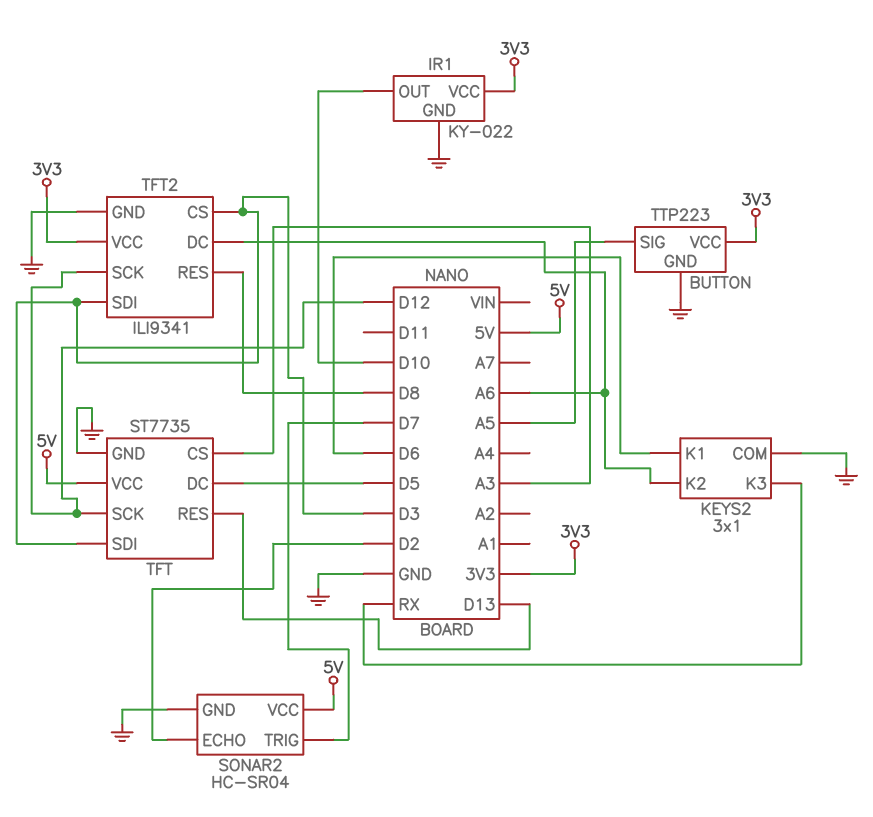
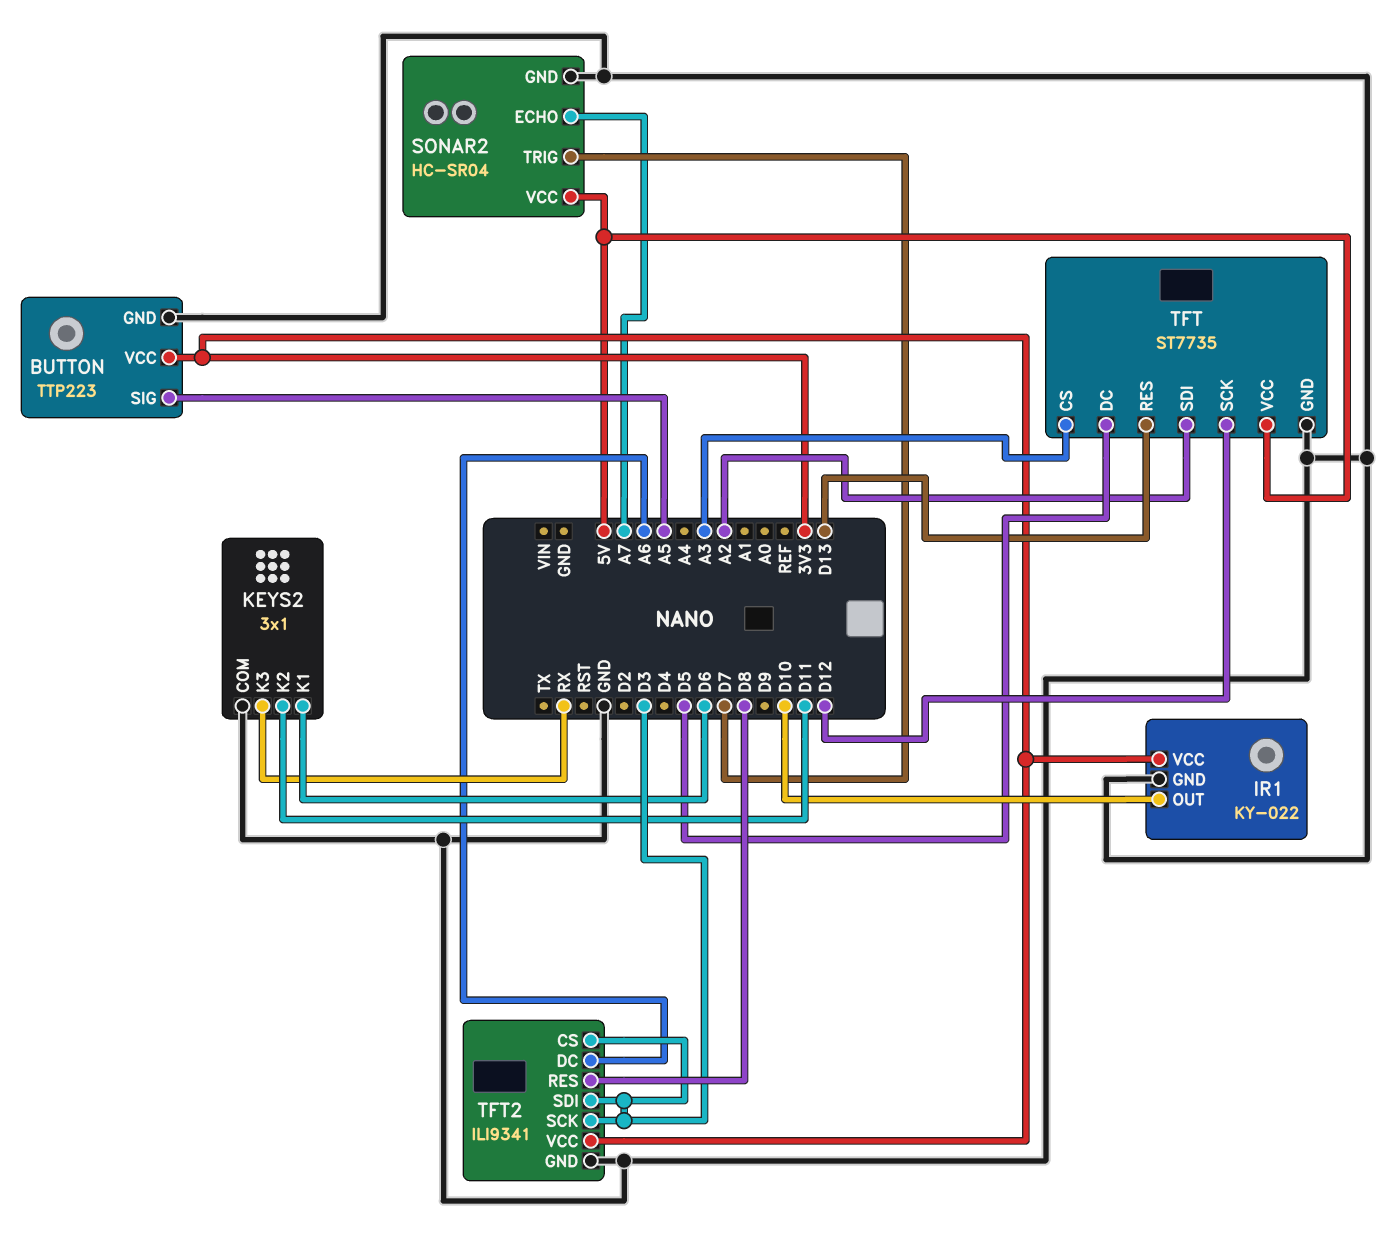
KEYS2 pin K2: A6 -> D11
SONAR2 pin ECHO: D2 -> A7
TFT pin SDI: D3 -> A2
TFT2 pin SCK: D12 -> D3

